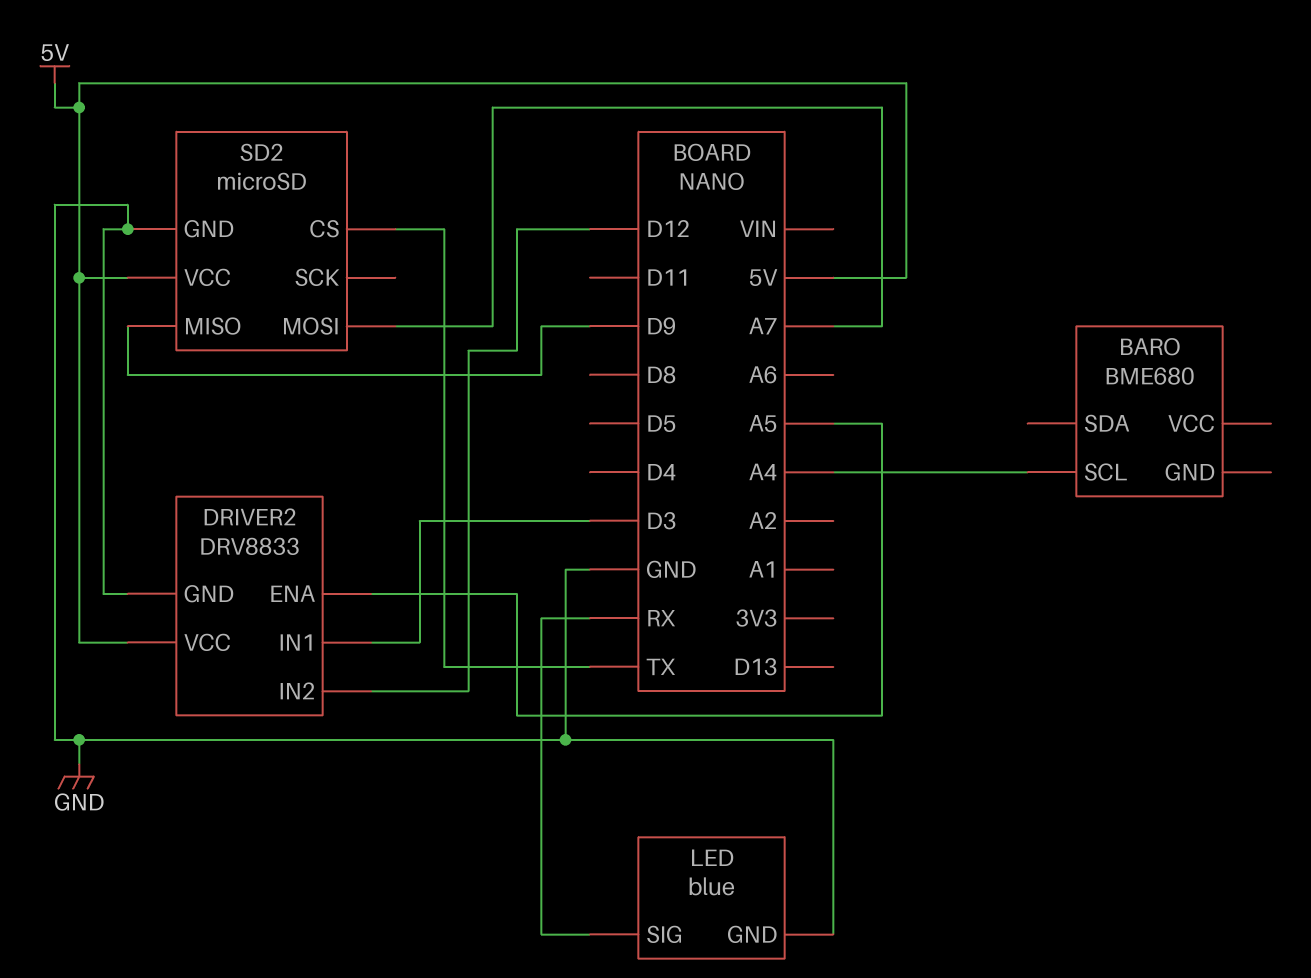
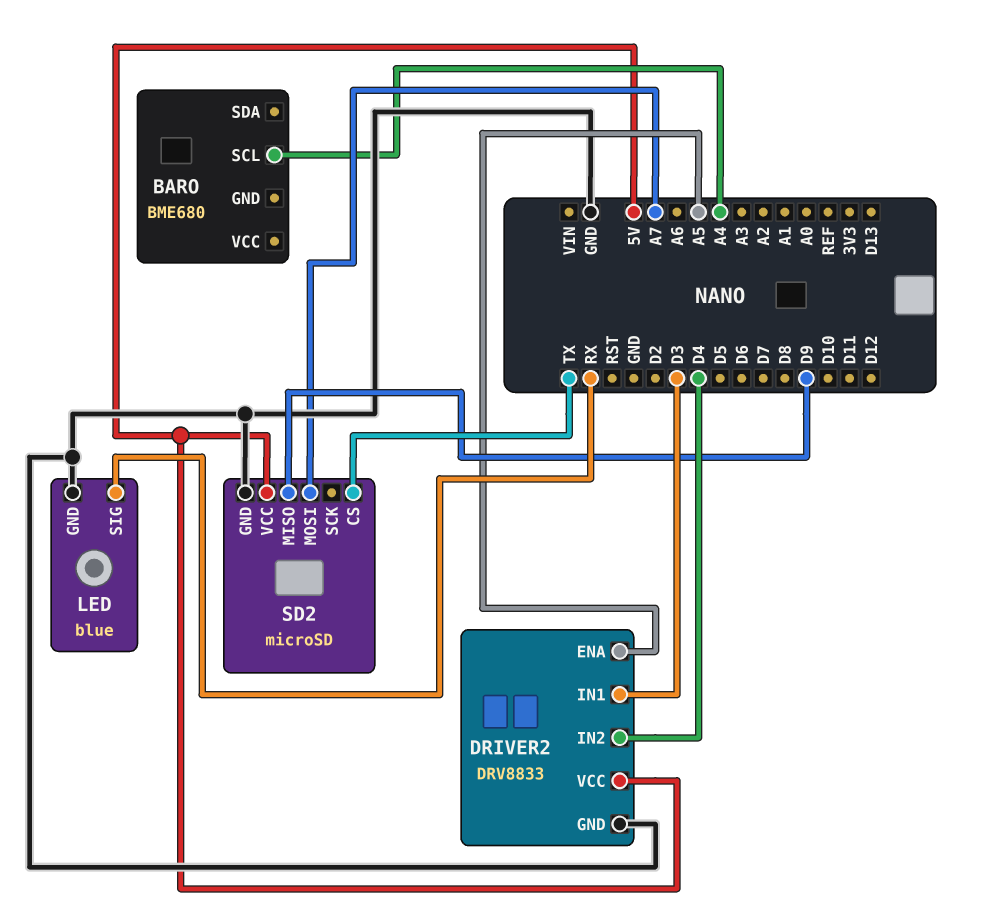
DRIVER2 pin IN2: D12 -> D4

